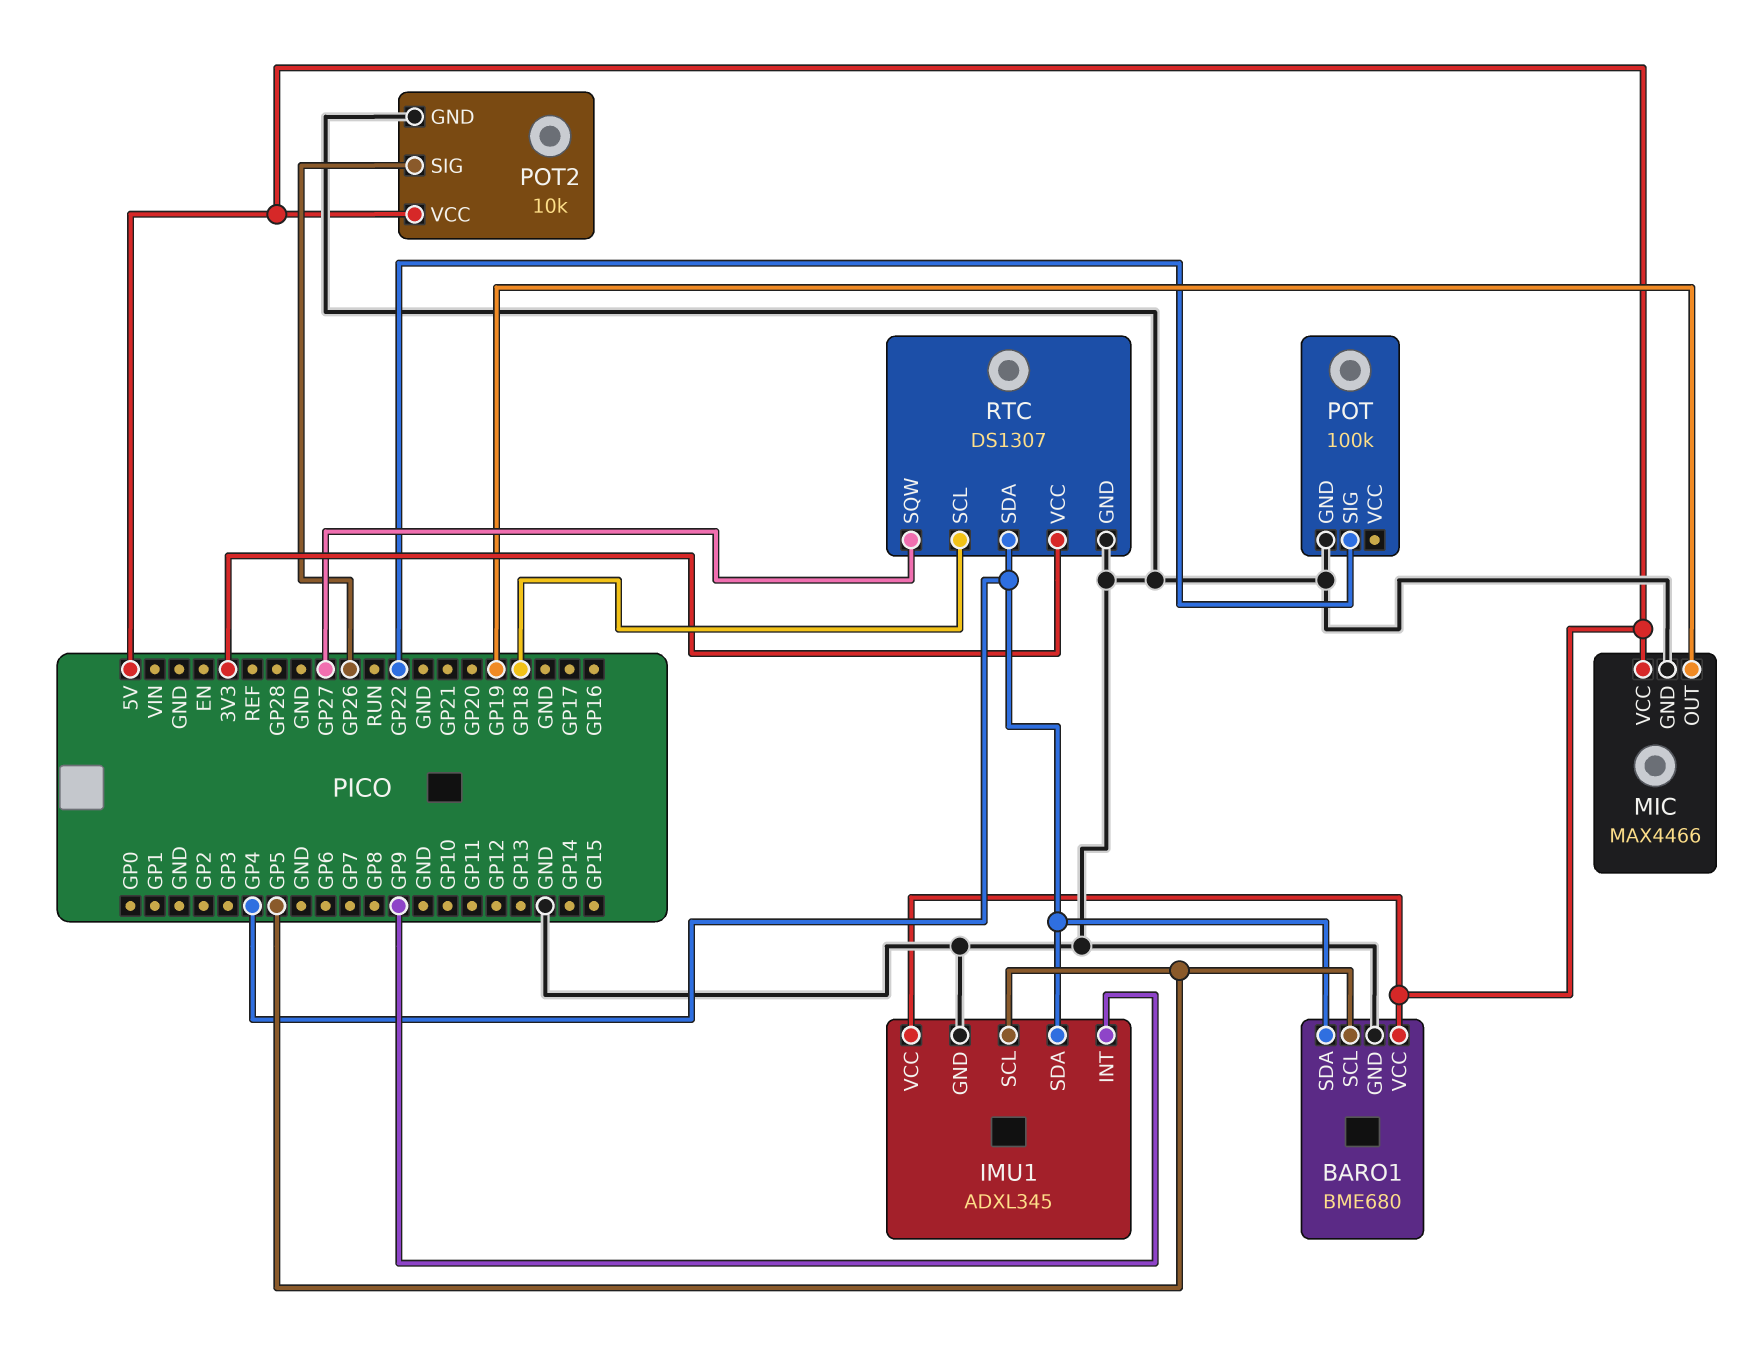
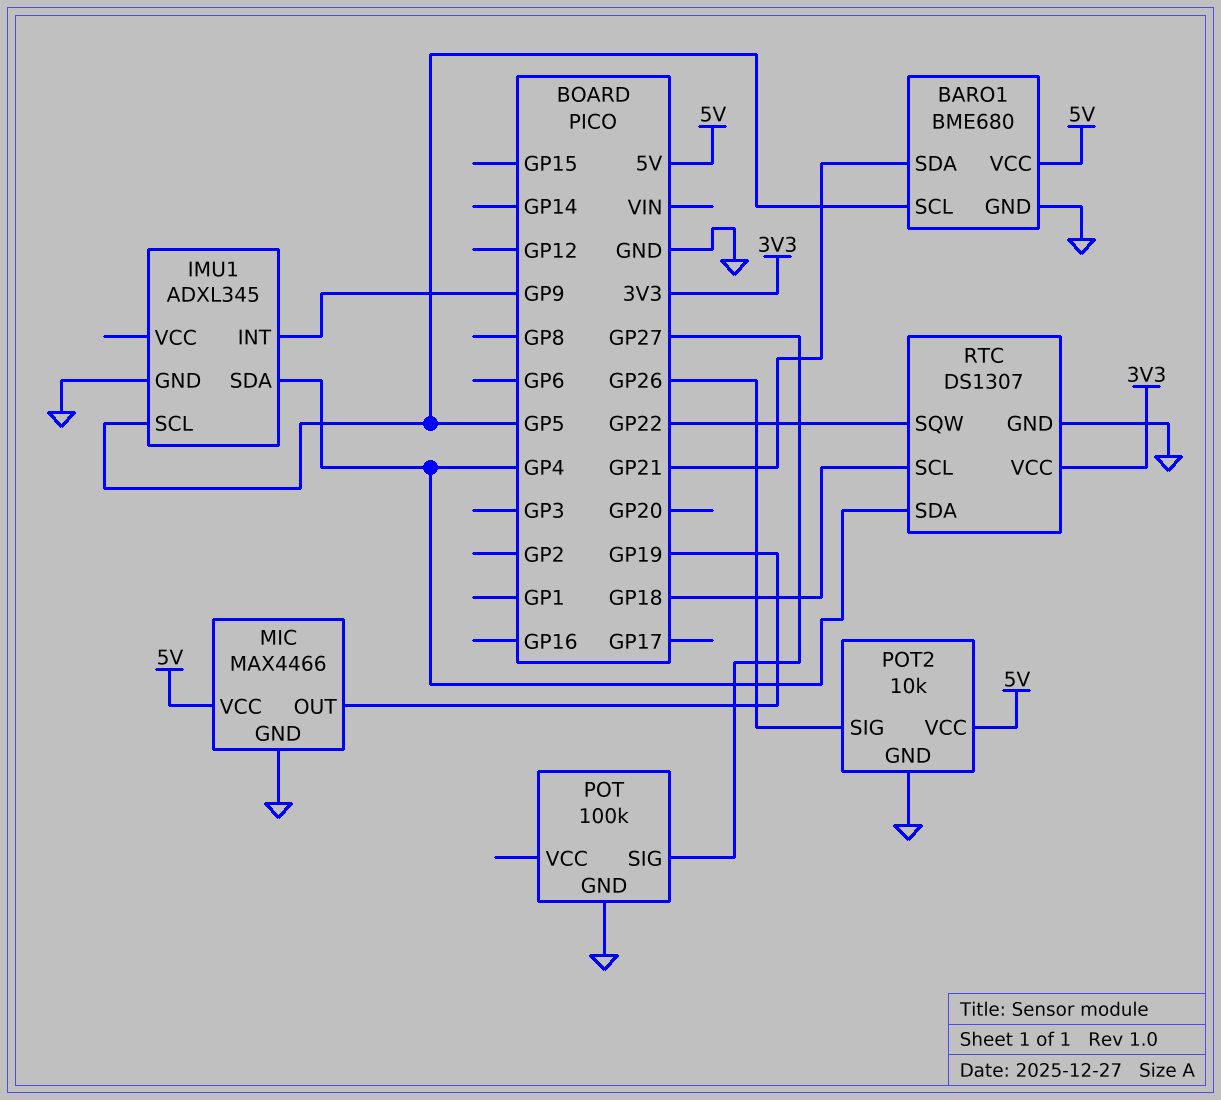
BARO1 pin SDA: GP4 -> GP21
IMU1 pin VCC: 5V -> none
POT pin SIG: GP22 -> GP27
RTC pin SQW: GP27 -> GP22

